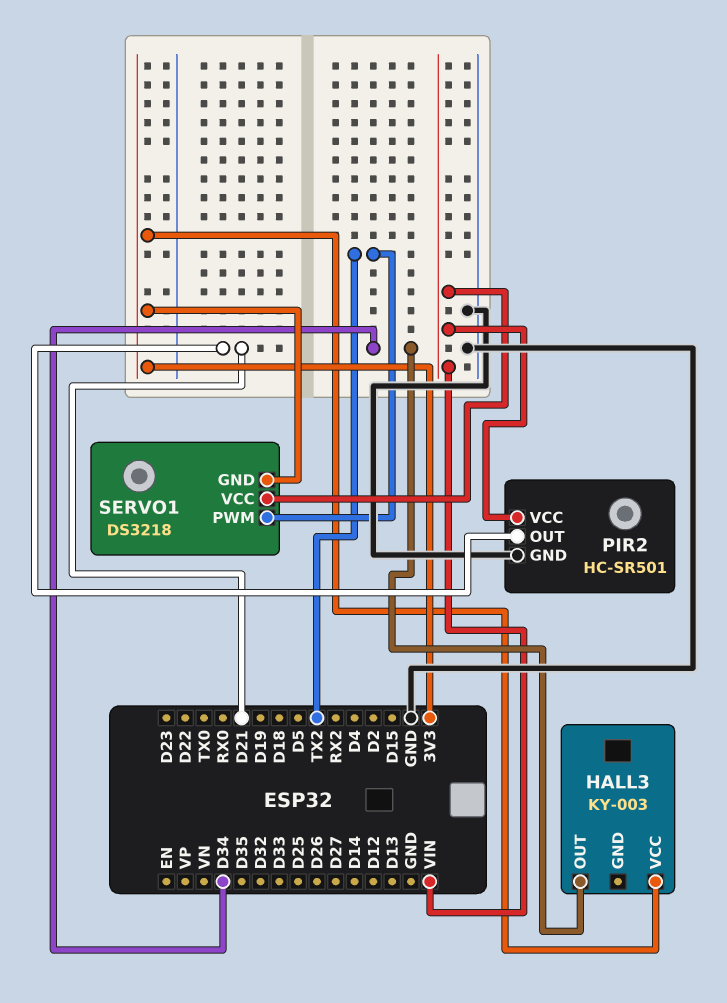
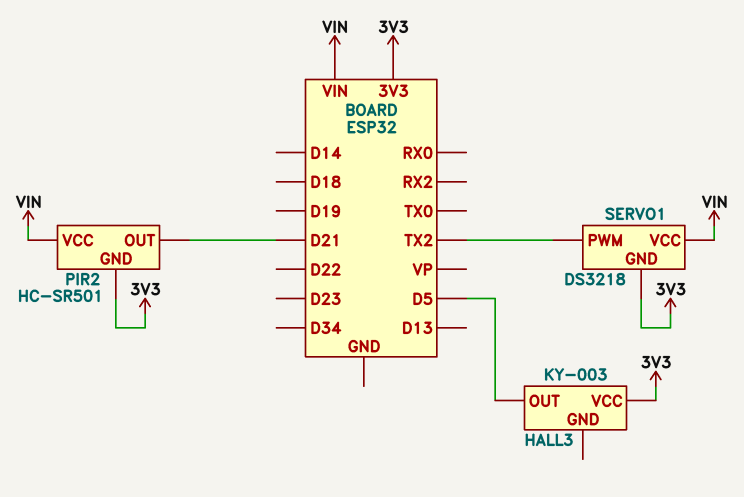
HALL3 pin OUT: D34 -> D5
PIR2 pin GND: GND -> 3V3

